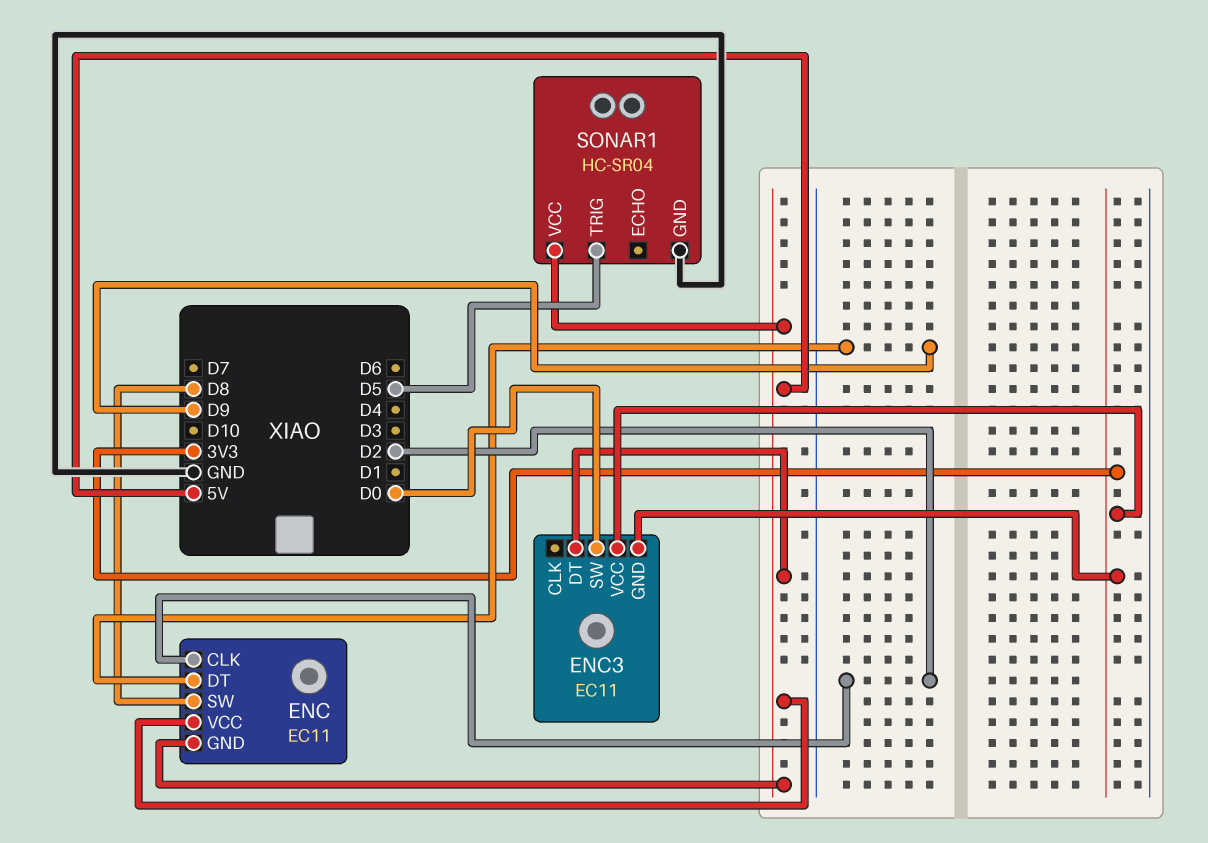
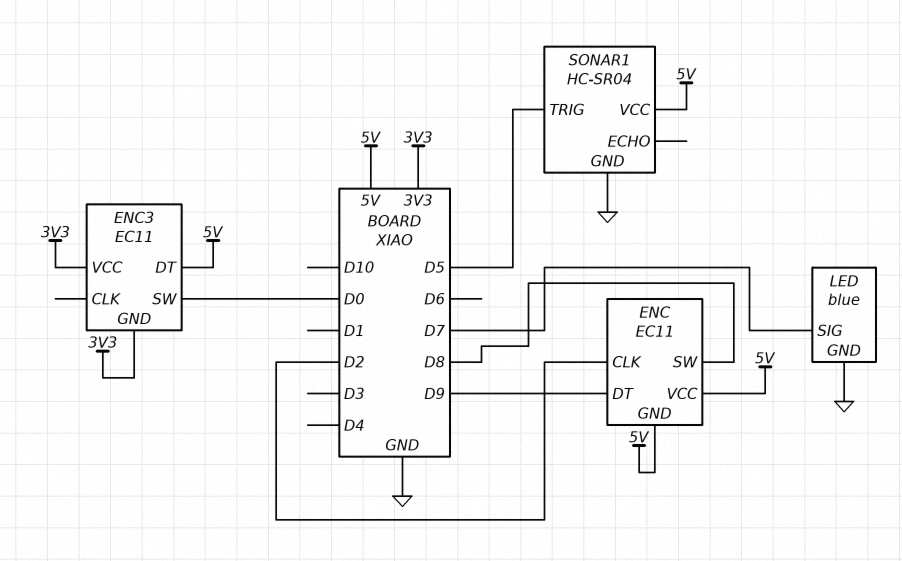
LED: none -> blue
LED pin GND: none -> GND
LED pin SIG: none -> D7

